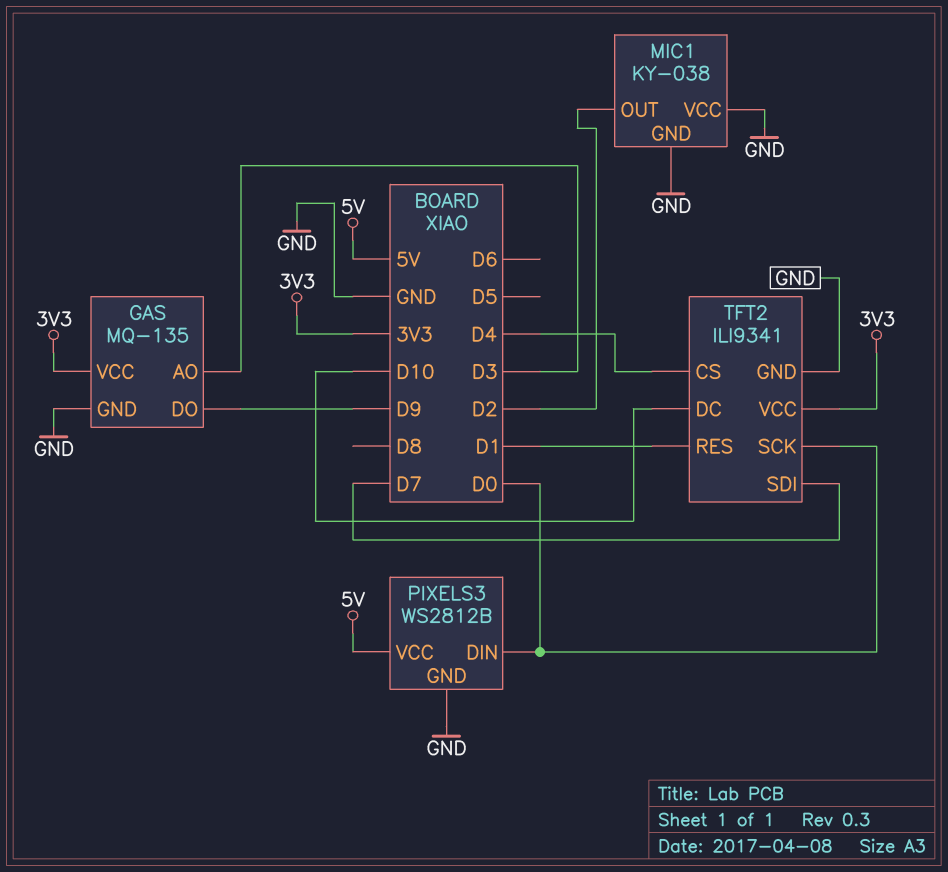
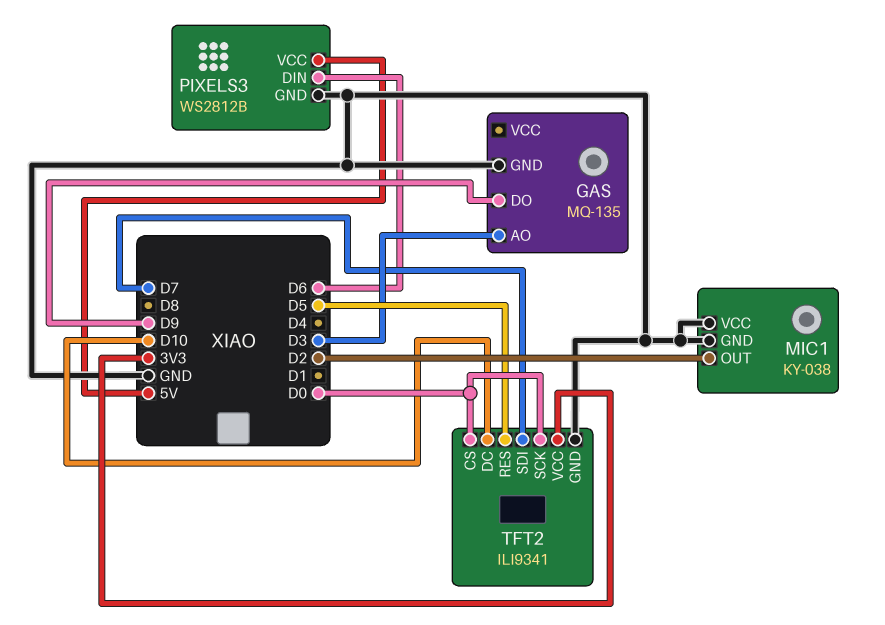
GAS pin VCC: 3V3 -> none
PIXELS3 pin DIN: D0 -> D6
TFT2 pin CS: D4 -> D0
TFT2 pin RES: D1 -> D5

